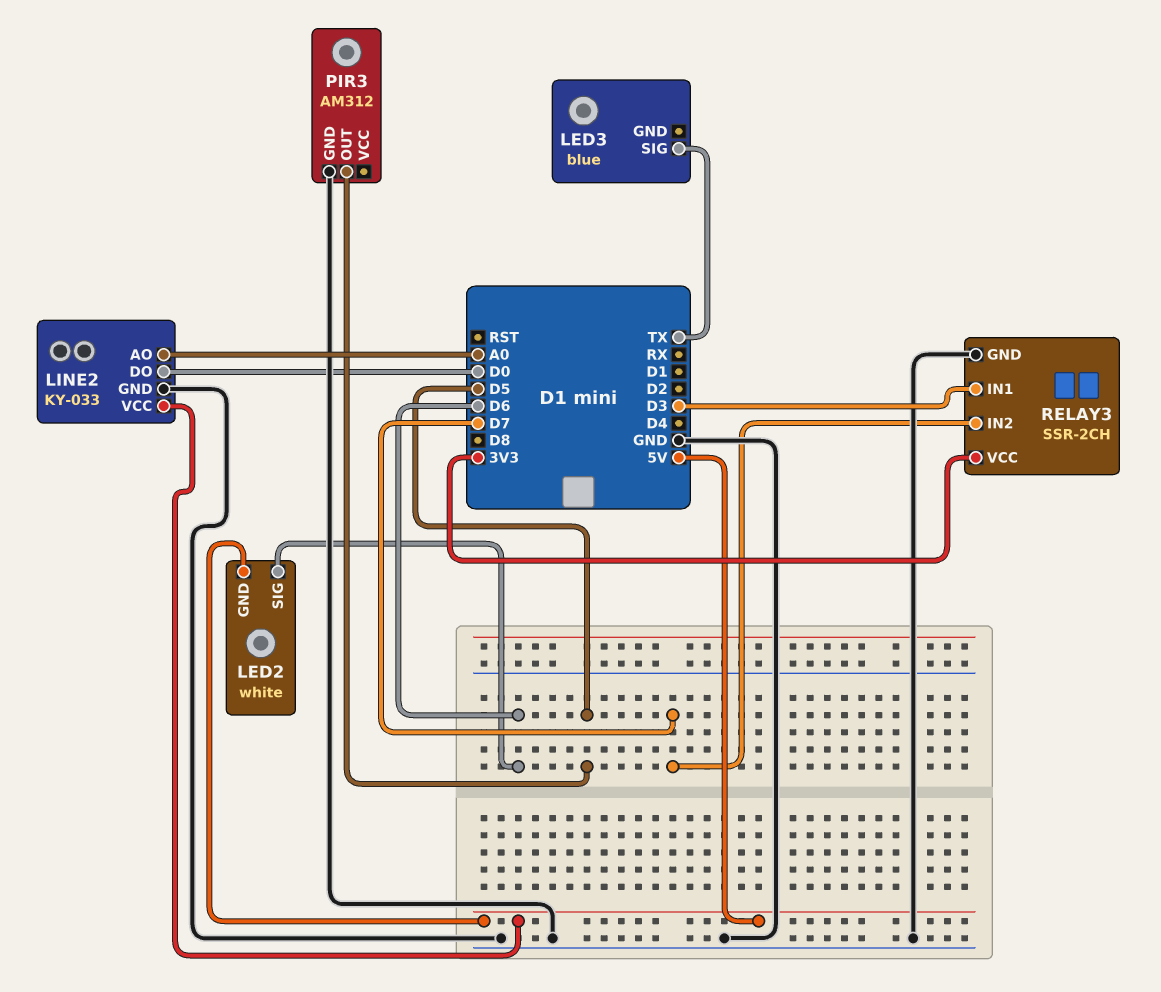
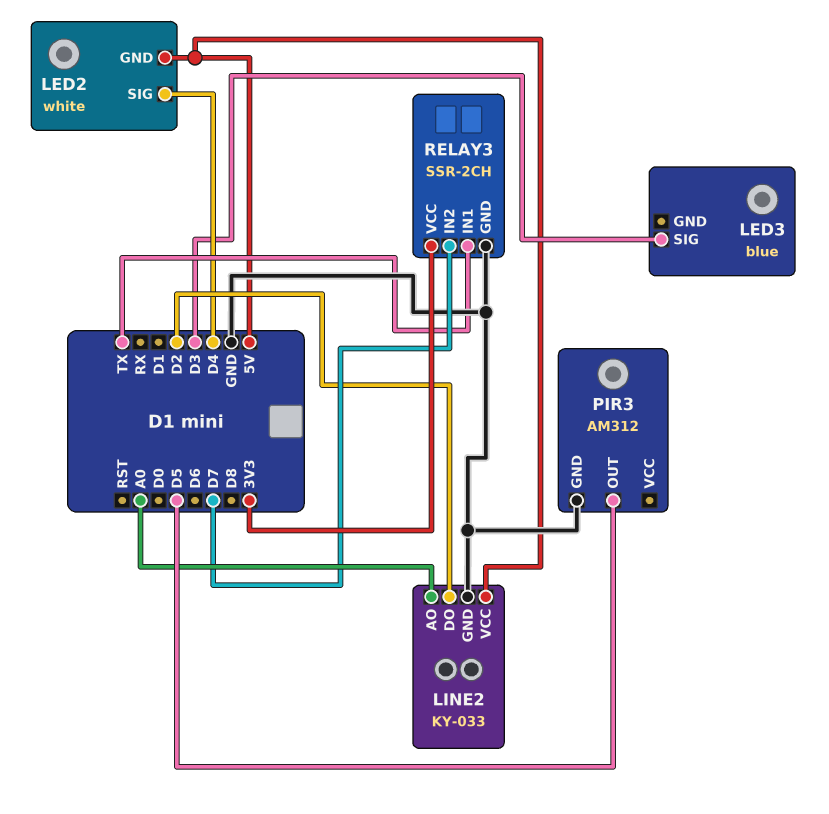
LED2 pin SIG: D6 -> D4
LED3 pin SIG: TX -> D3
LINE2 pin DO: D0 -> D2
RELAY3 pin IN1: D3 -> TX

